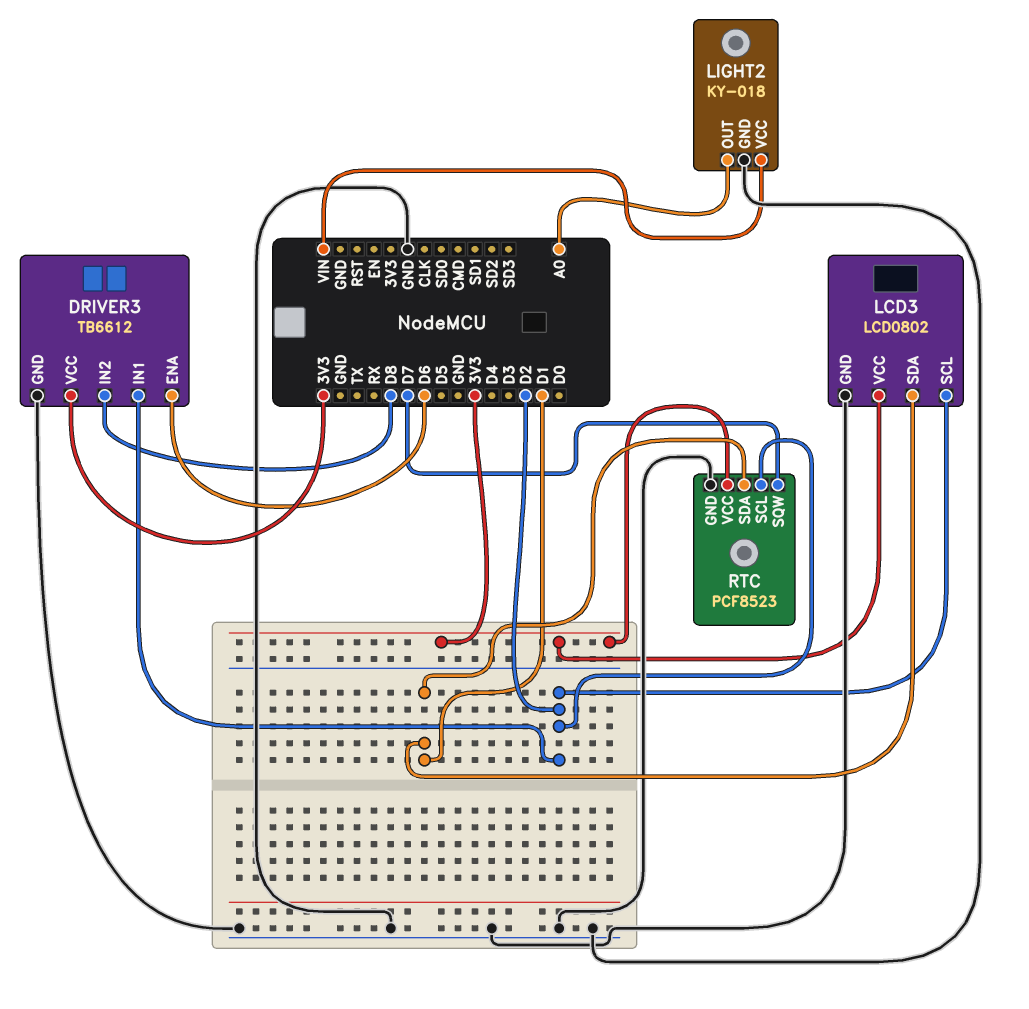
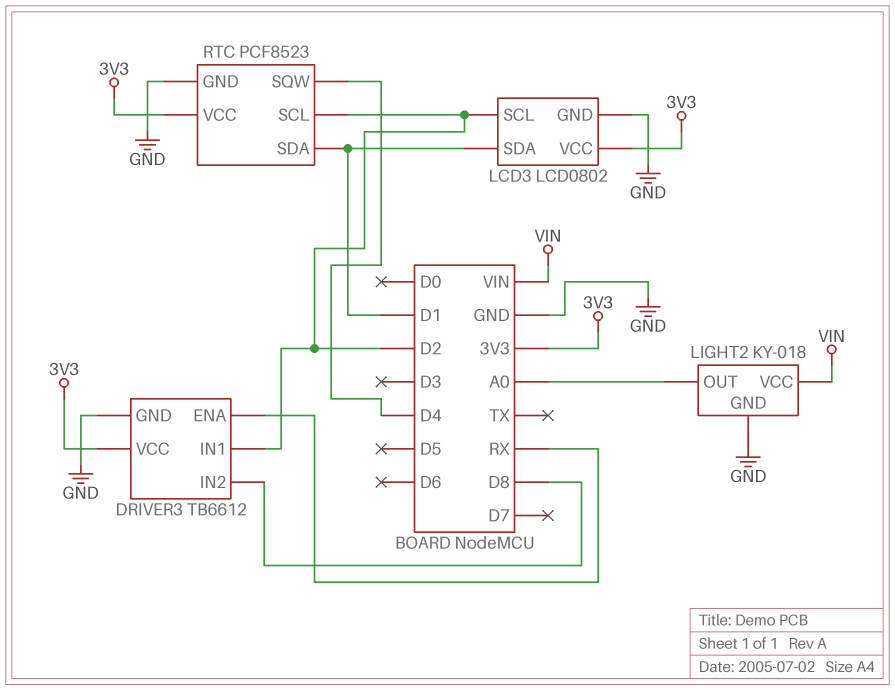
DRIVER3 pin ENA: D6 -> RX
RTC pin SQW: D7 -> D4

